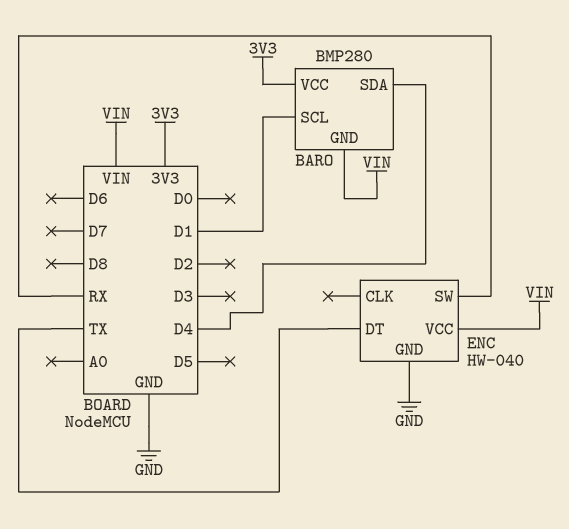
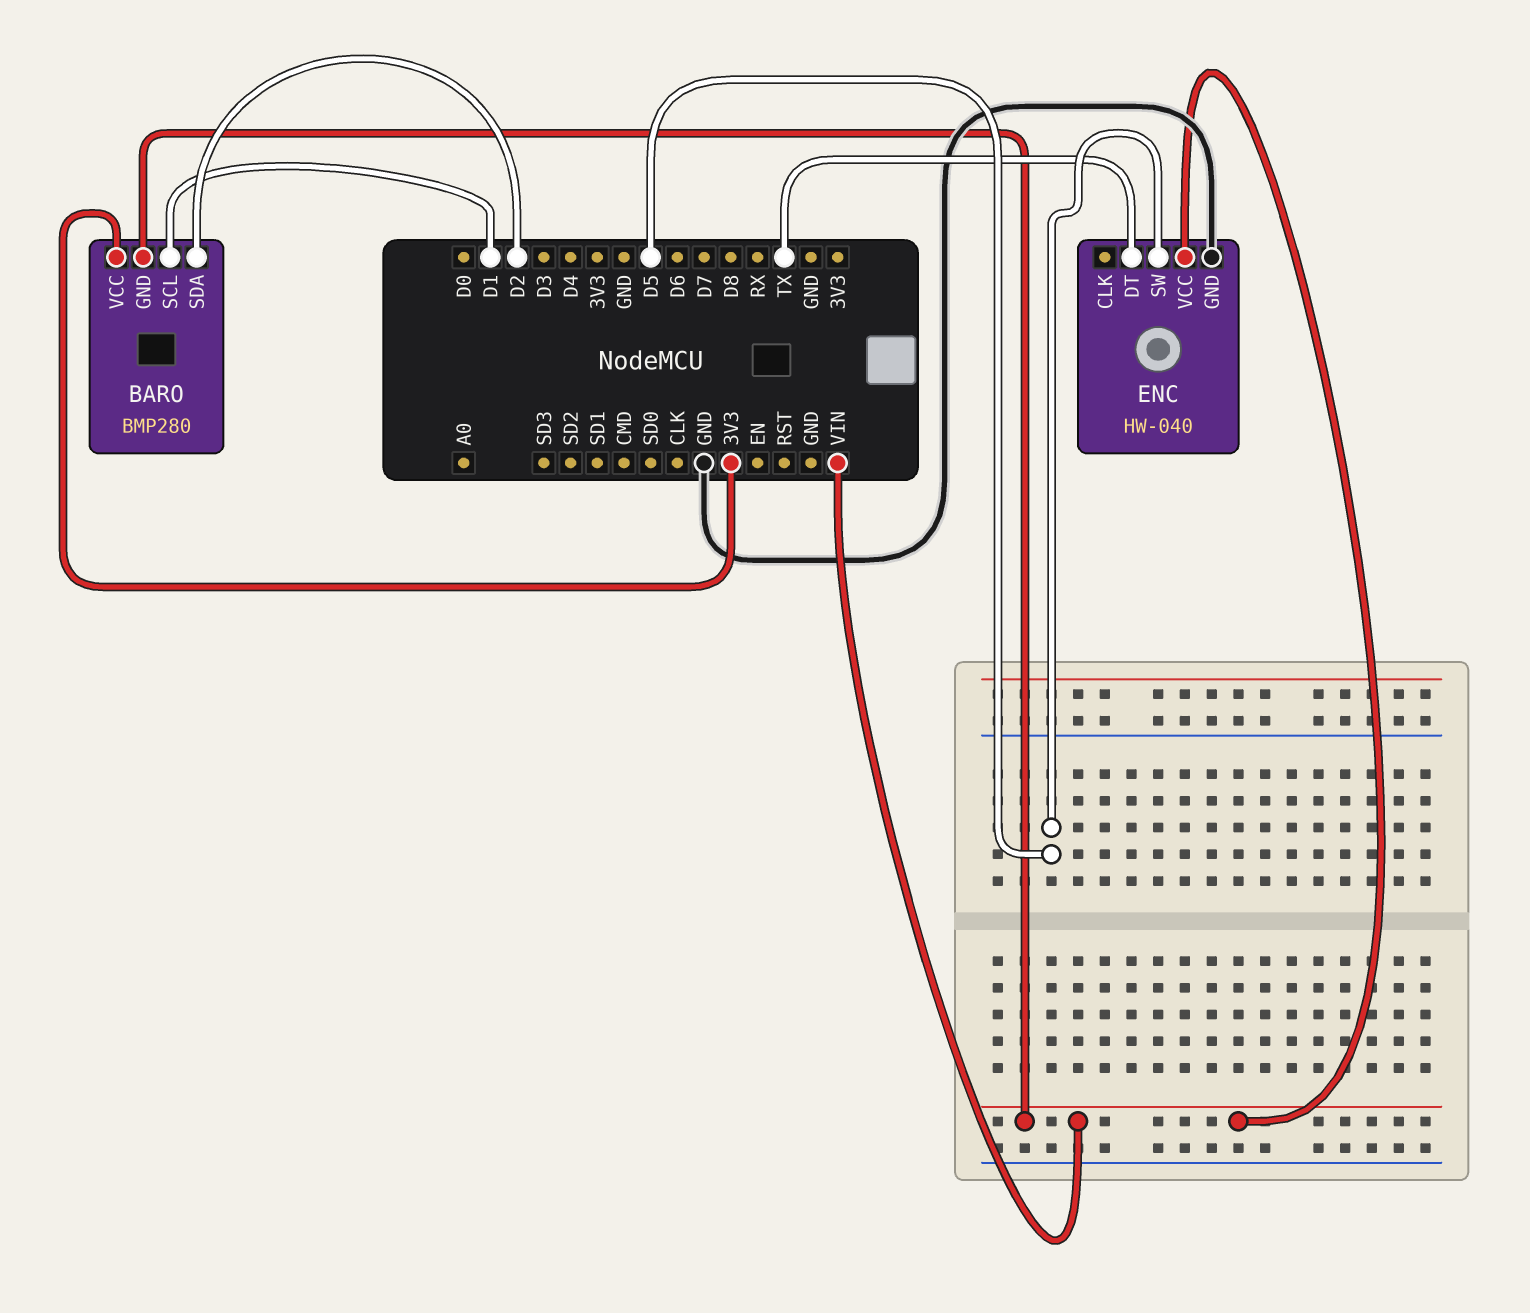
BARO pin SDA: D4 -> D2
ENC pin SW: RX -> D5

